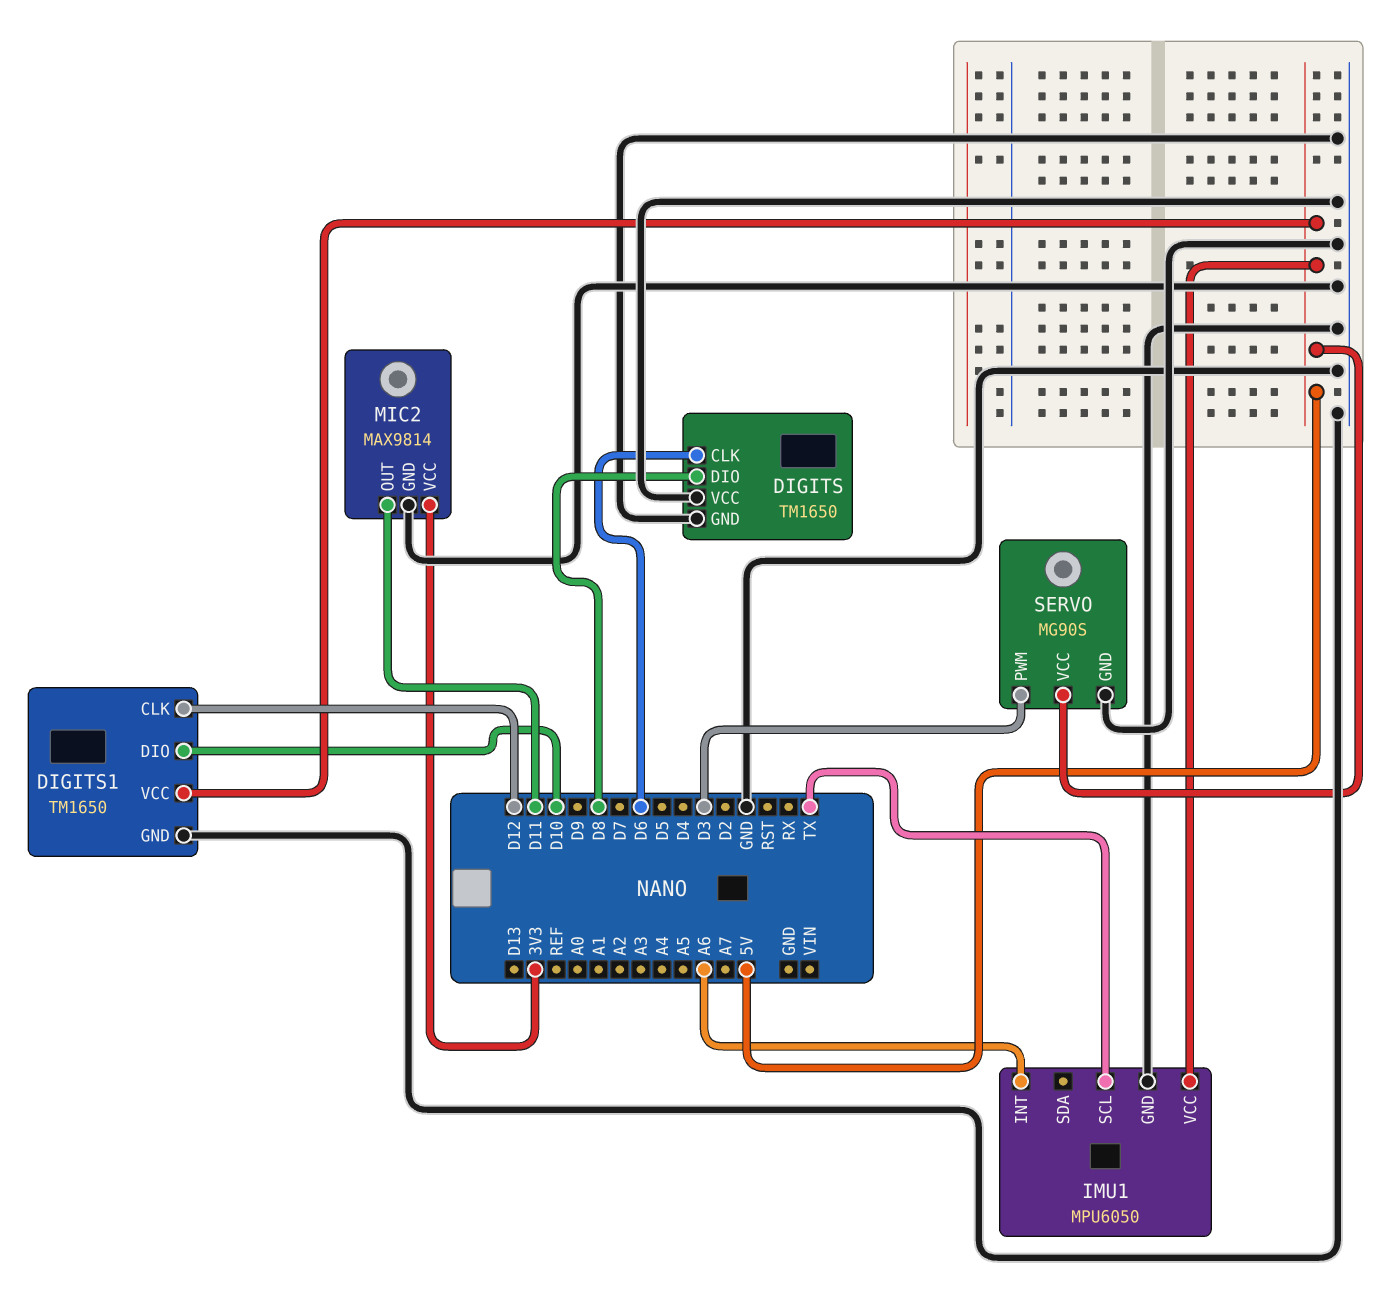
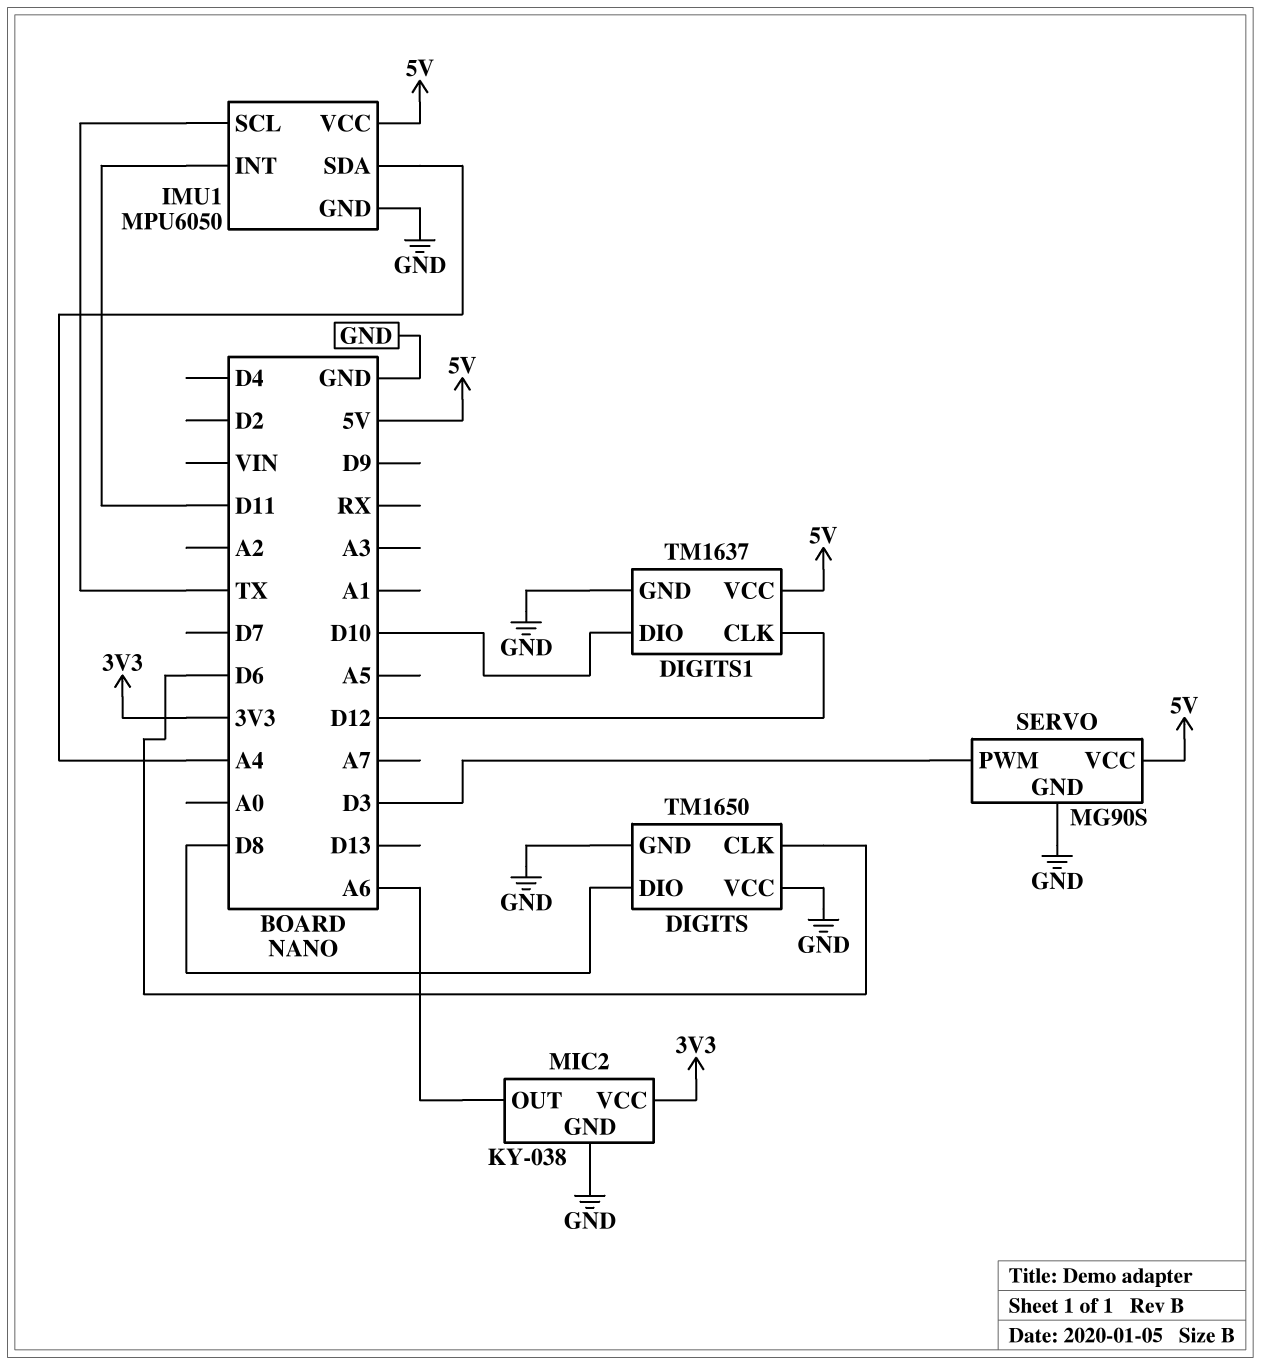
DIGITS1: TM1650 -> TM1637
IMU1 pin INT: A6 -> D11
IMU1 pin SDA: none -> A4
MIC2: MAX9814 -> KY-038
MIC2 pin OUT: D11 -> A6

